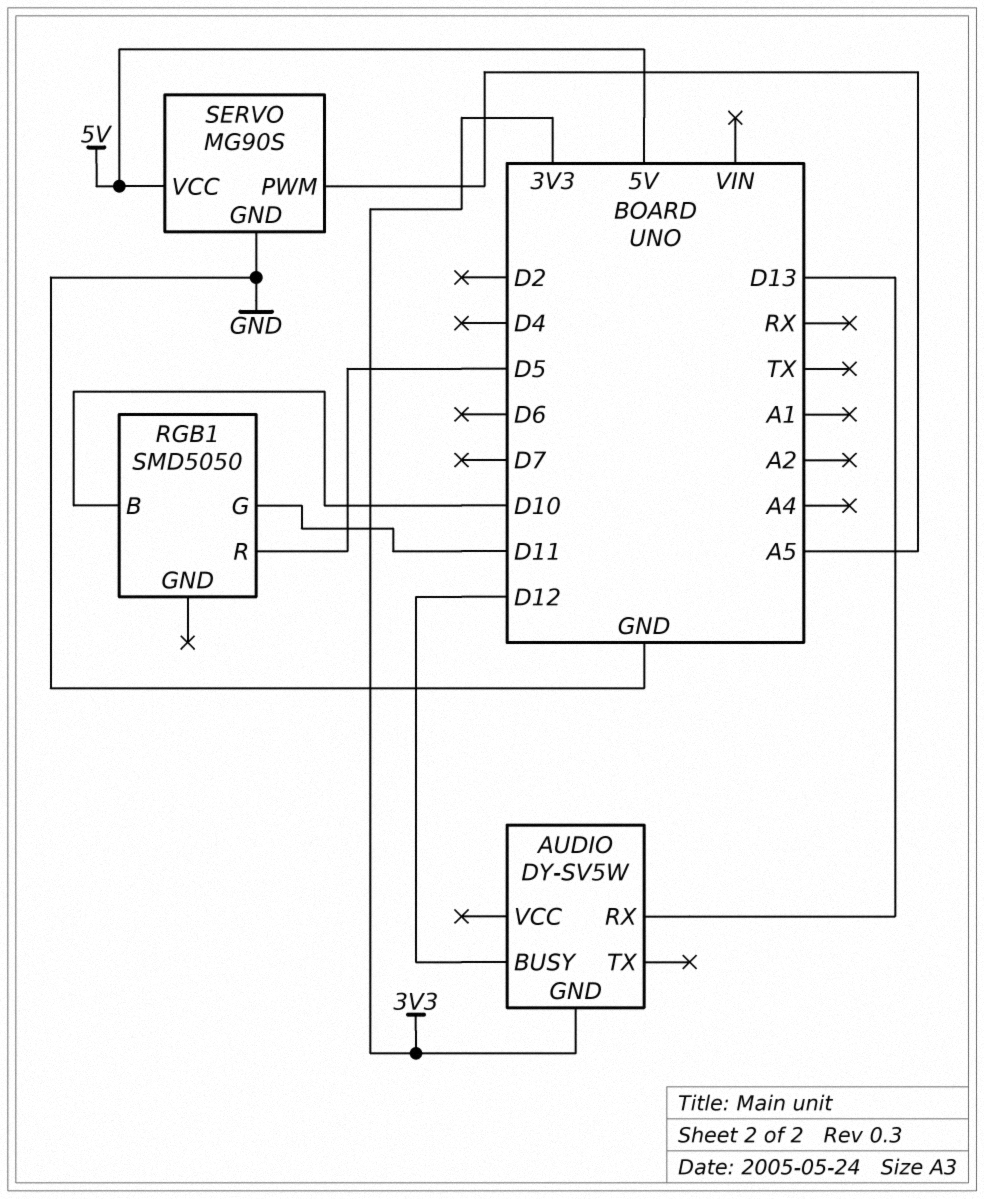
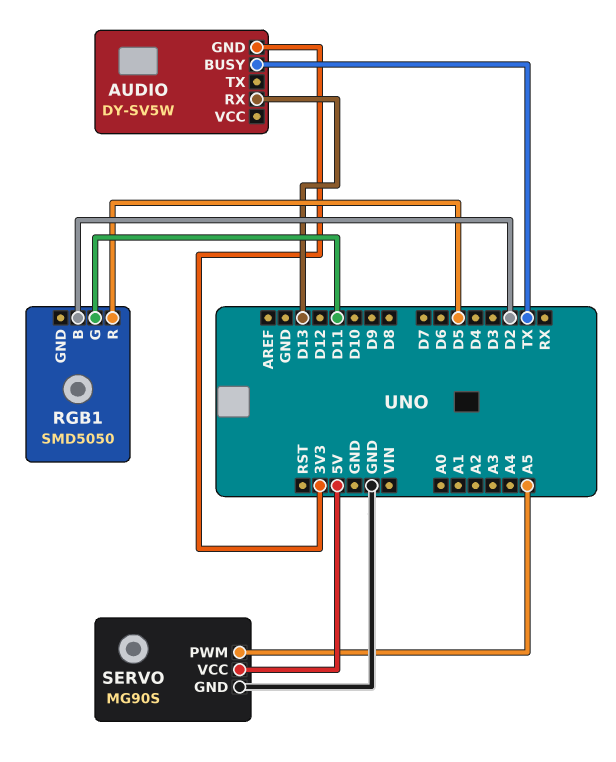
AUDIO pin BUSY: D12 -> TX
RGB1 pin B: D10 -> D2

